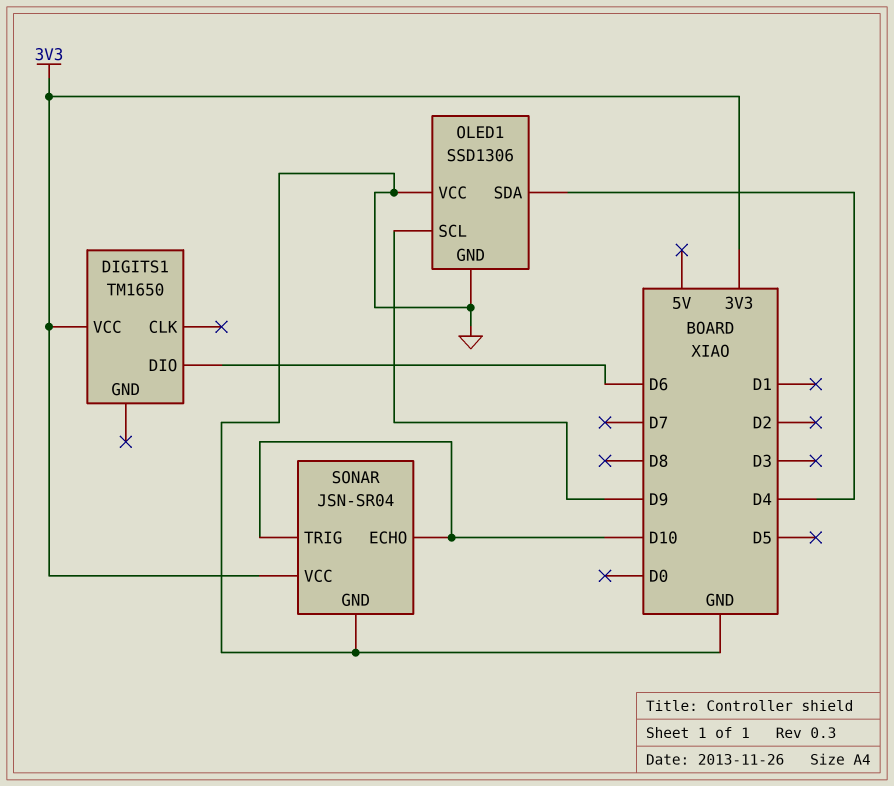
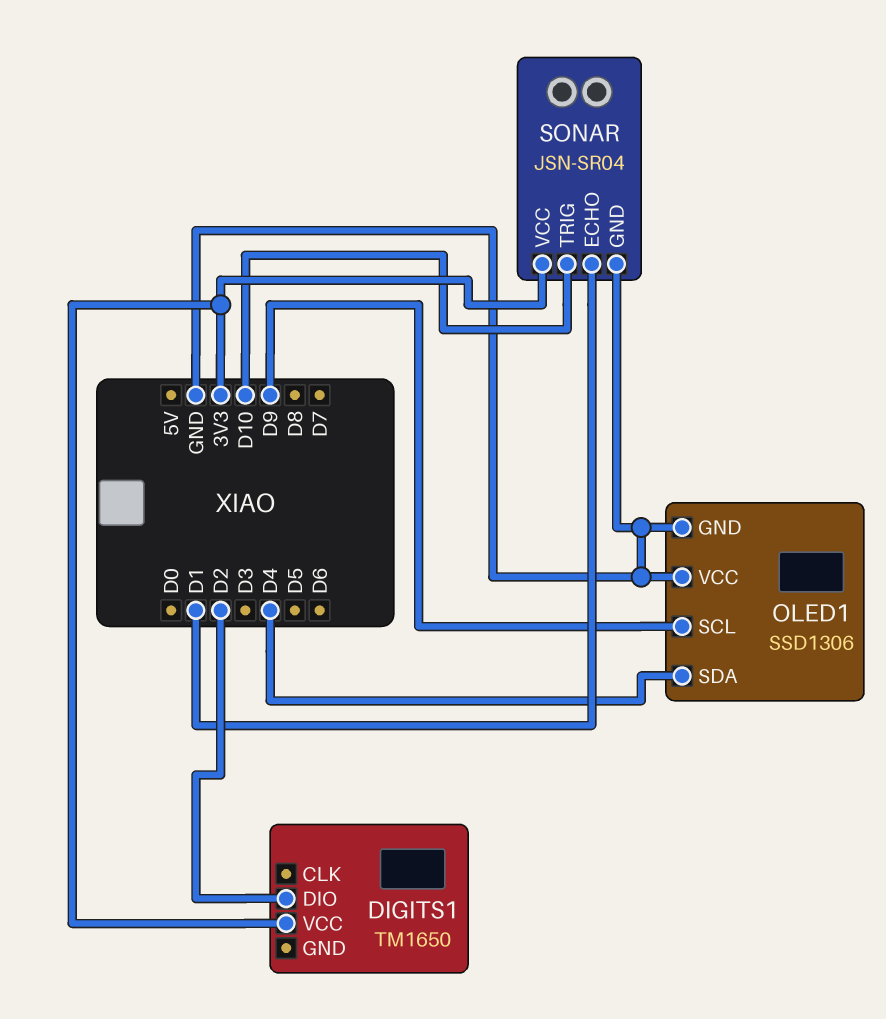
DIGITS1 pin DIO: D6 -> D2
SONAR pin ECHO: D10 -> D1

